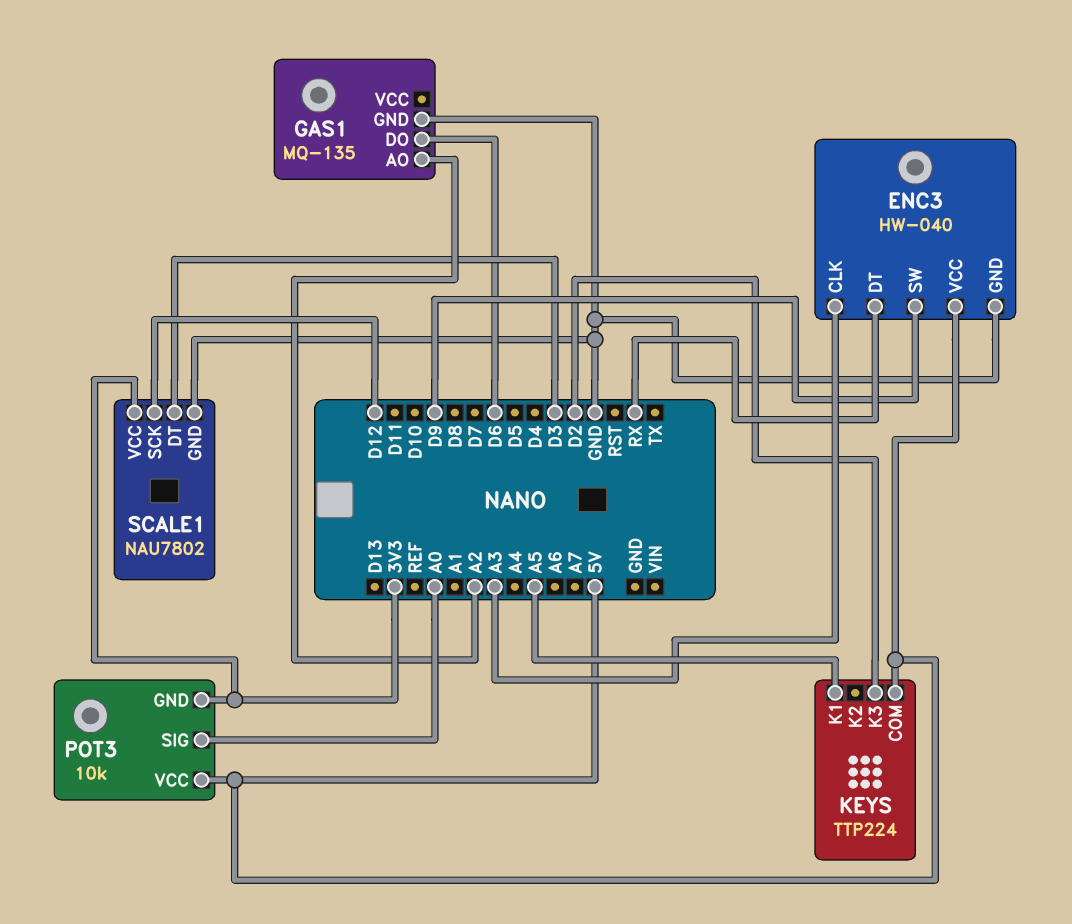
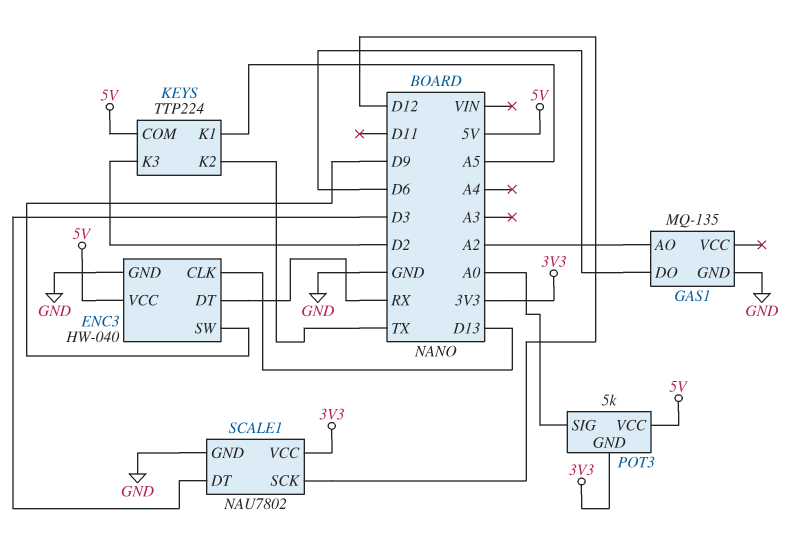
ENC3 pin CLK: A3 -> D13
KEYS pin K2: none -> TX
POT3: 10k -> 5k

